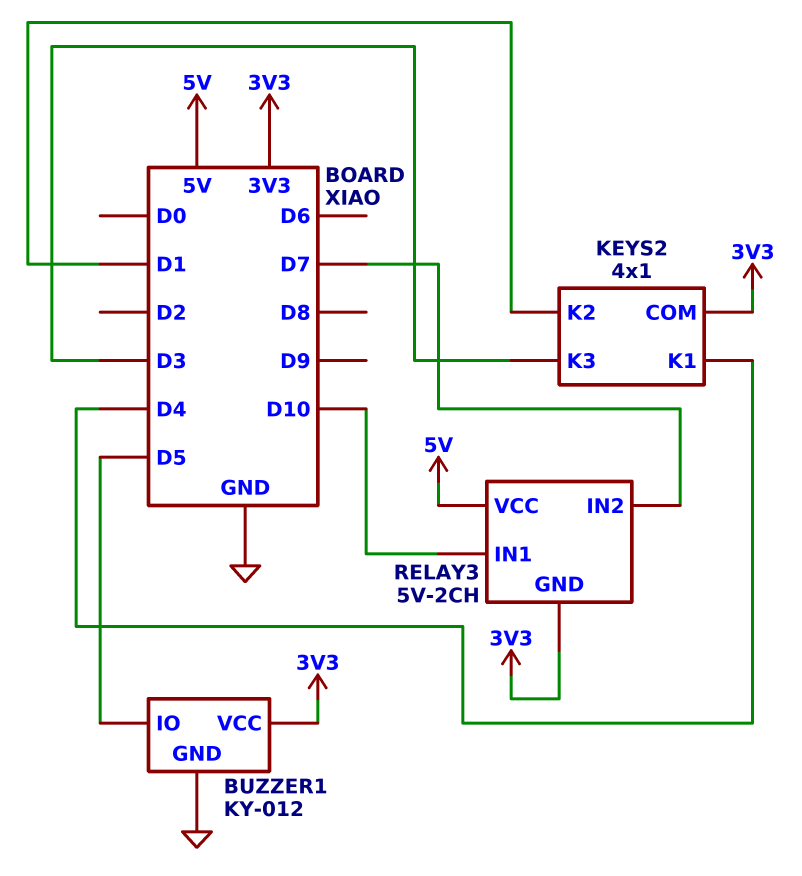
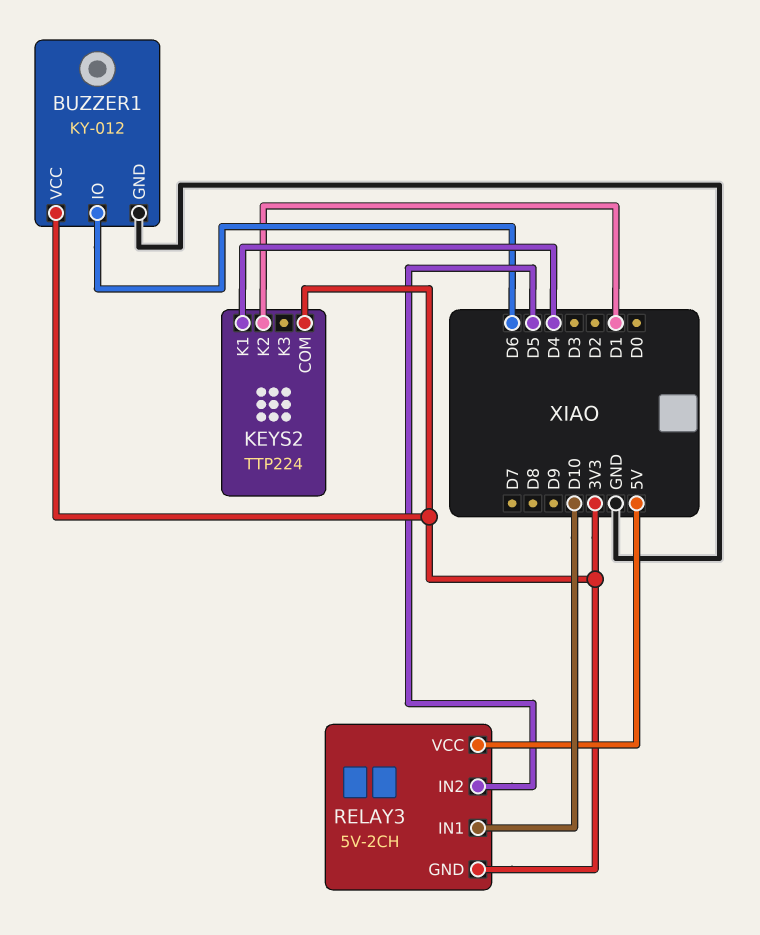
BUZZER1 pin IO: D5 -> D6
KEYS2: 4x1 -> TTP224
KEYS2 pin K3: D3 -> none
RELAY3 pin IN2: D7 -> D5

